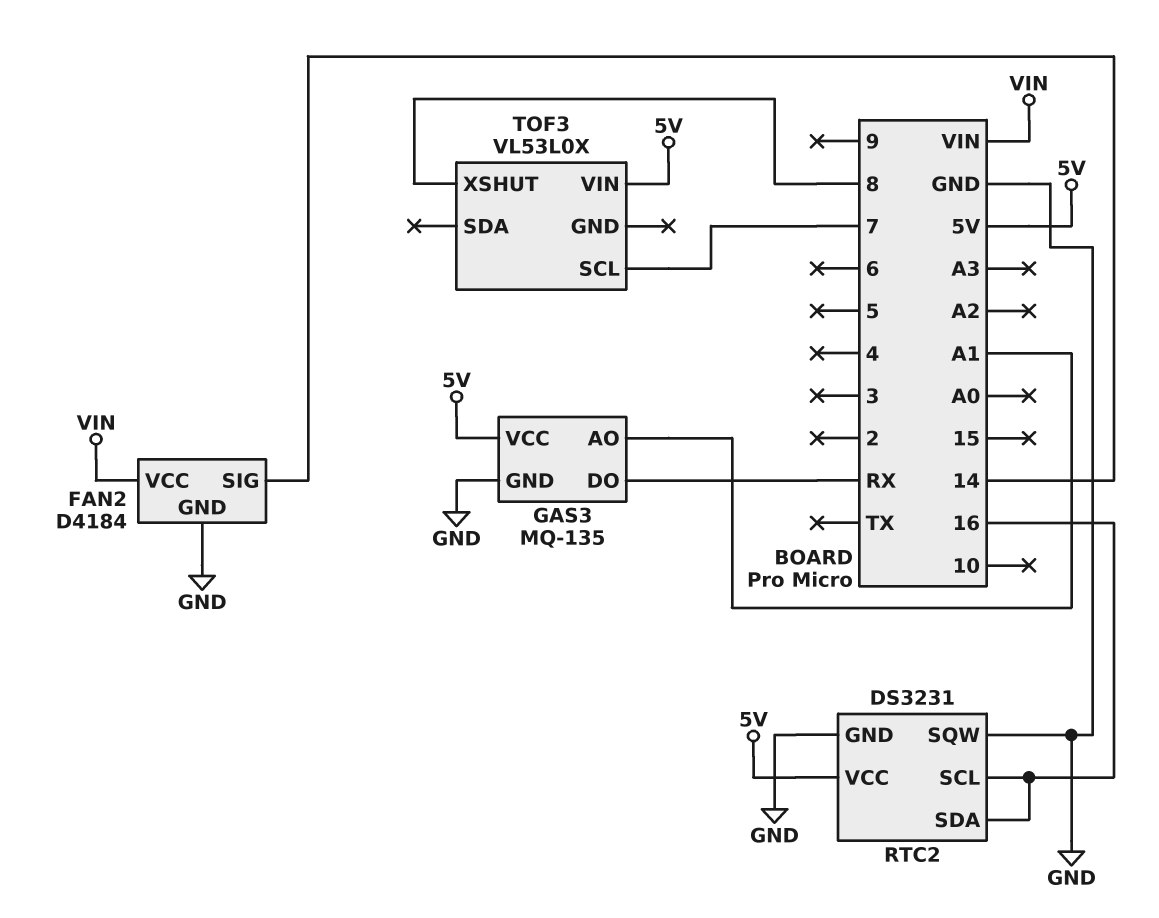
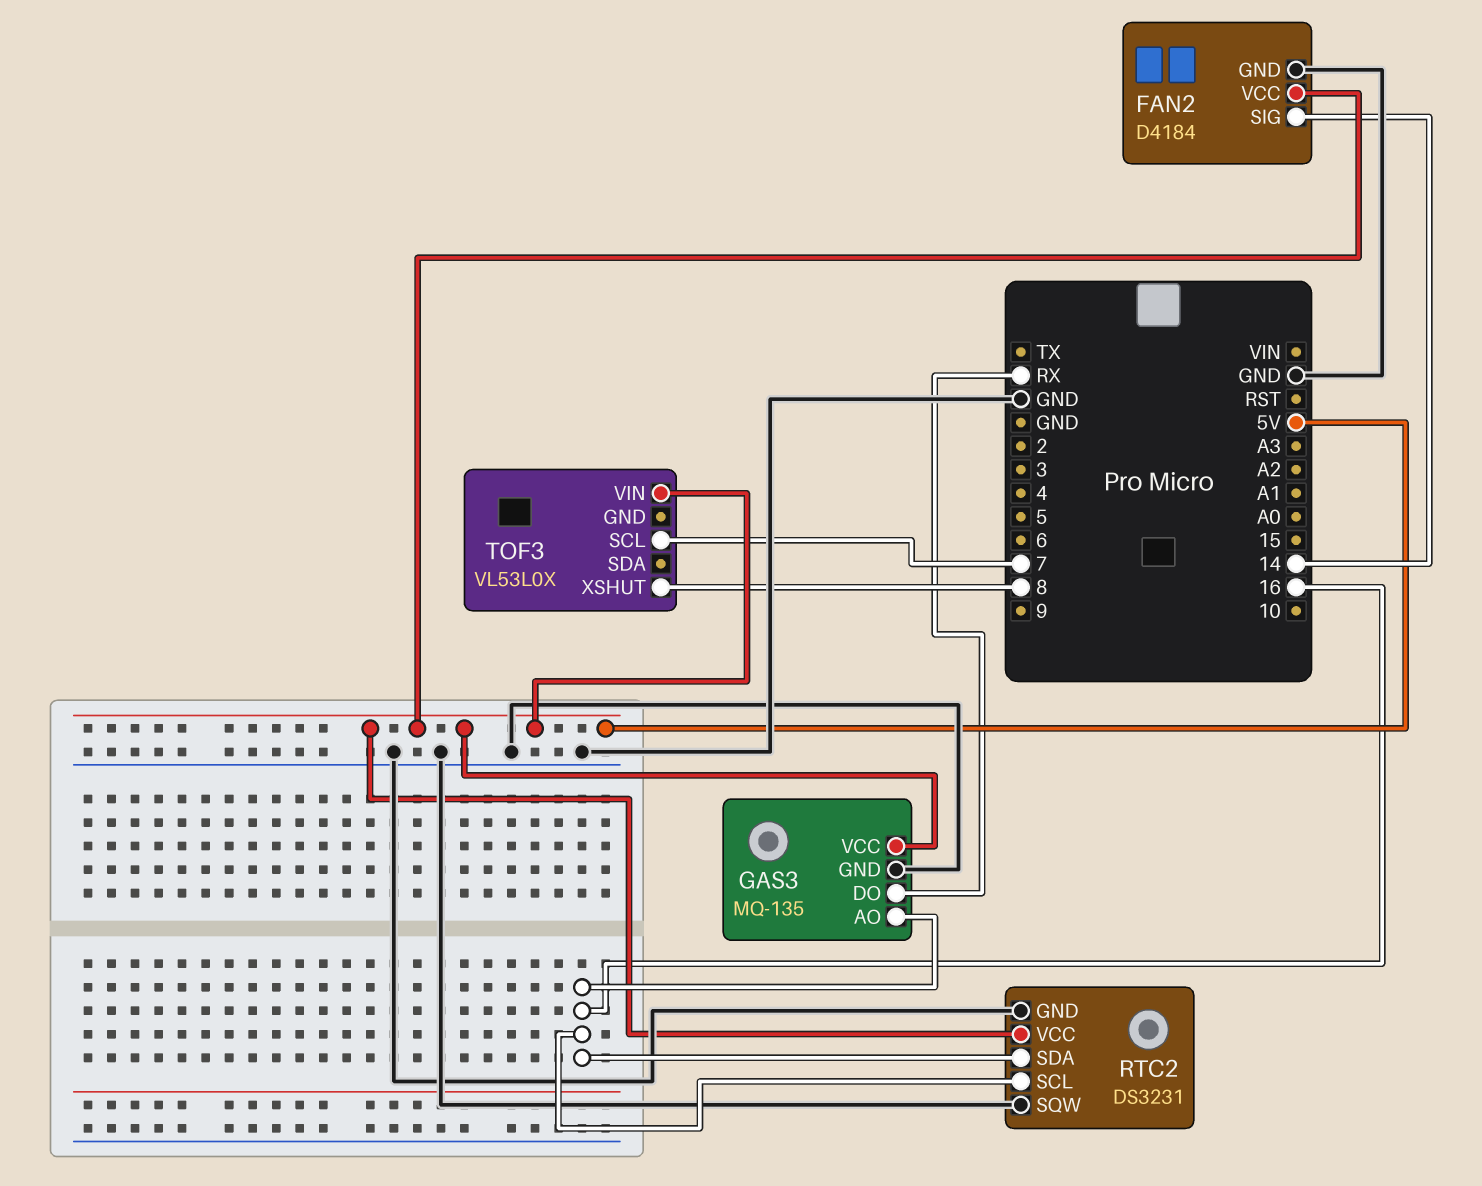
FAN2 pin VCC: VIN -> 5V
GAS3 pin AO: A1 -> 16

